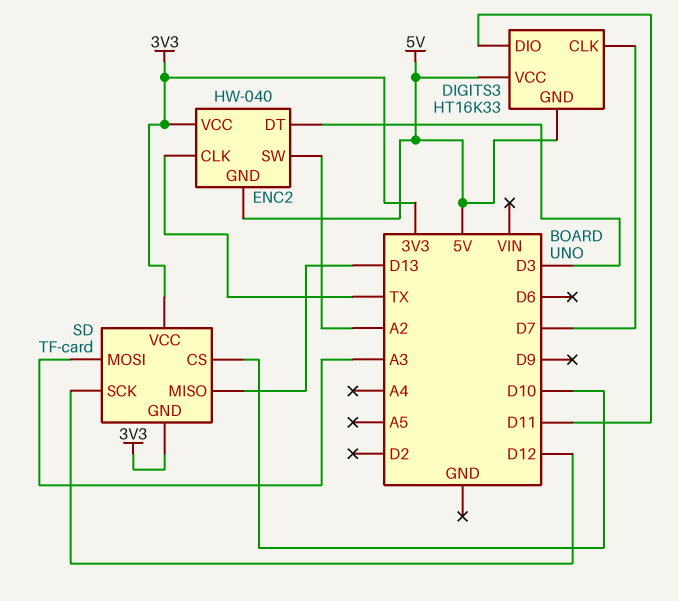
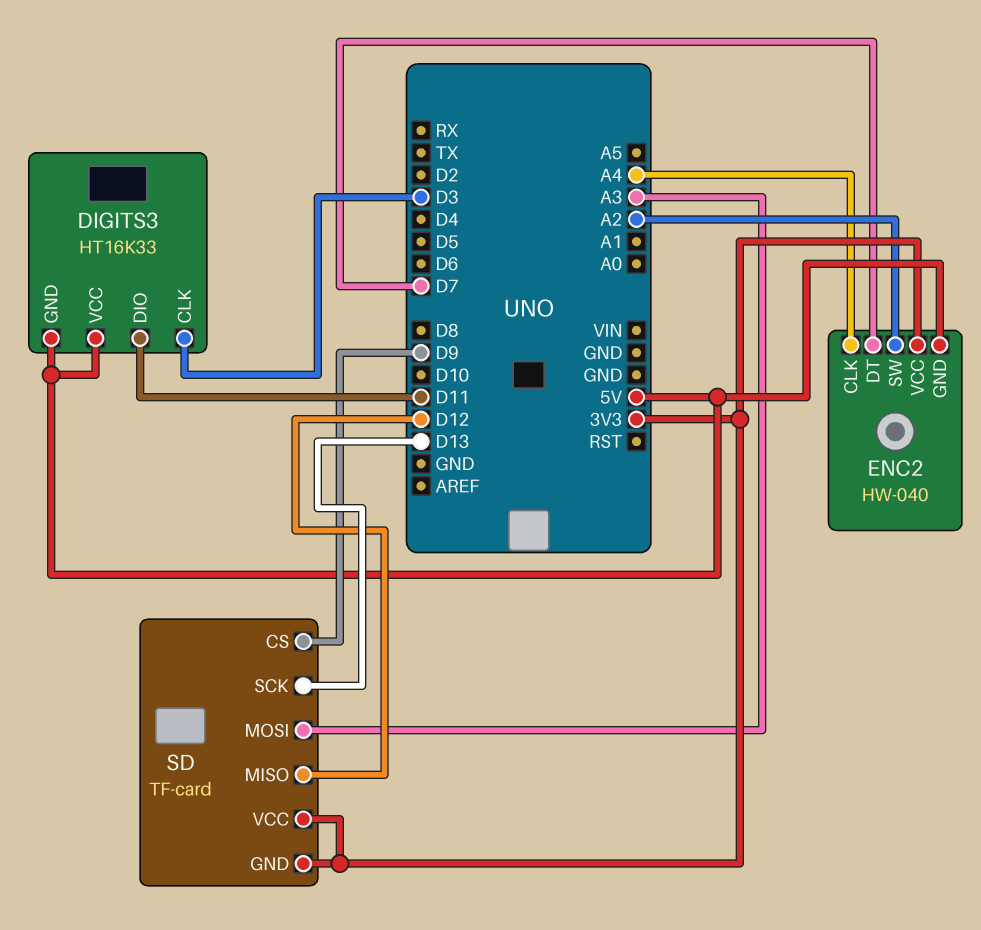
DIGITS3 pin CLK: D7 -> D3
ENC2 pin CLK: TX -> A4
ENC2 pin DT: D3 -> D7
SD pin CS: D10 -> D9
SD pin MISO: D13 -> D12
SD pin SCK: D12 -> D13

